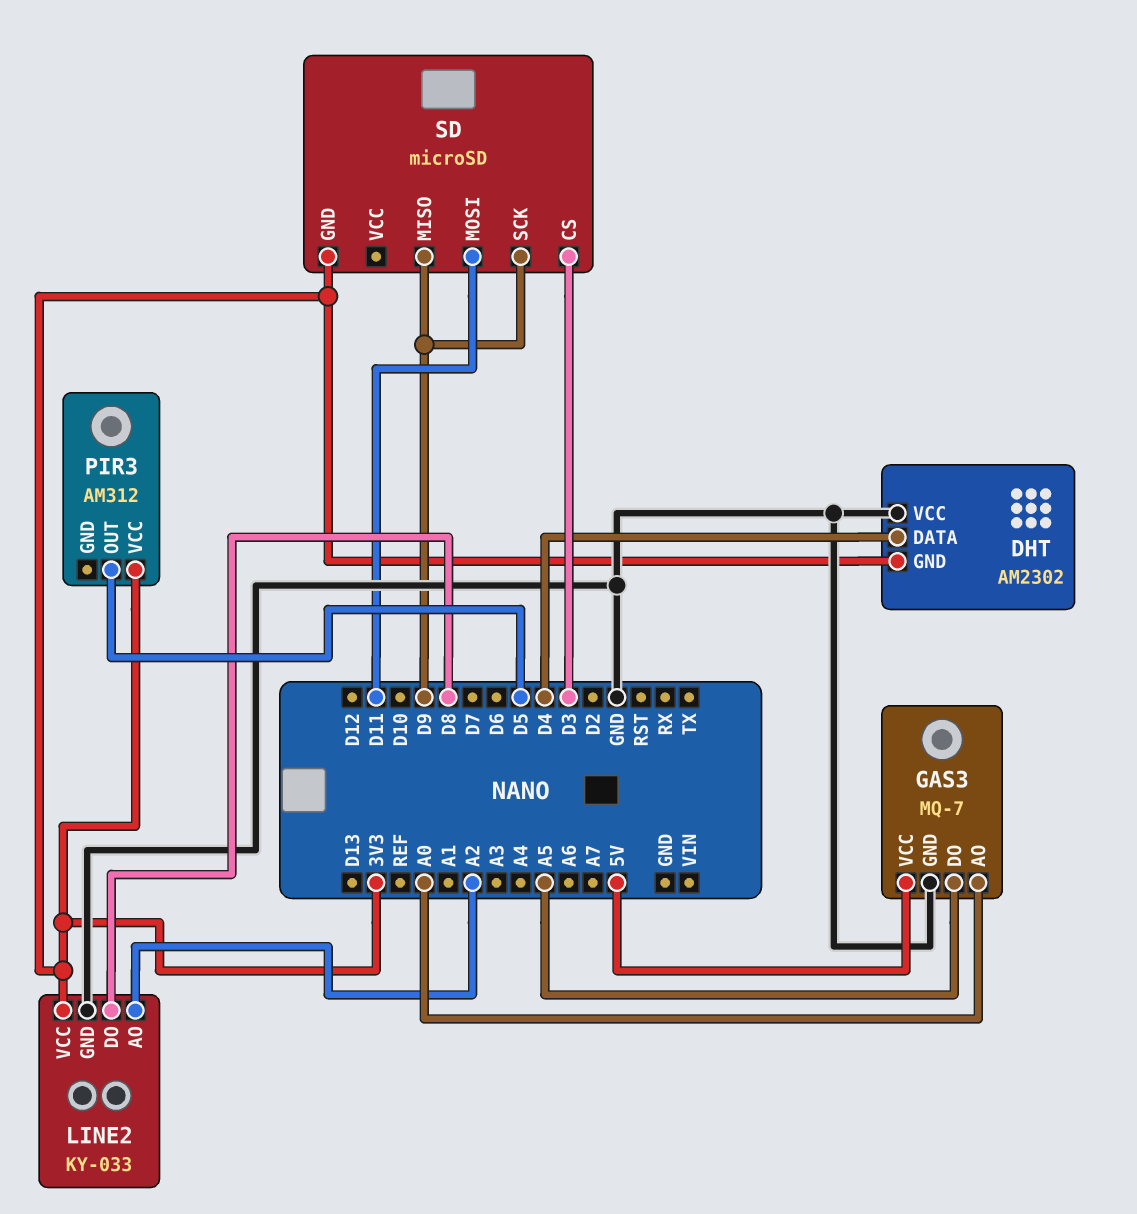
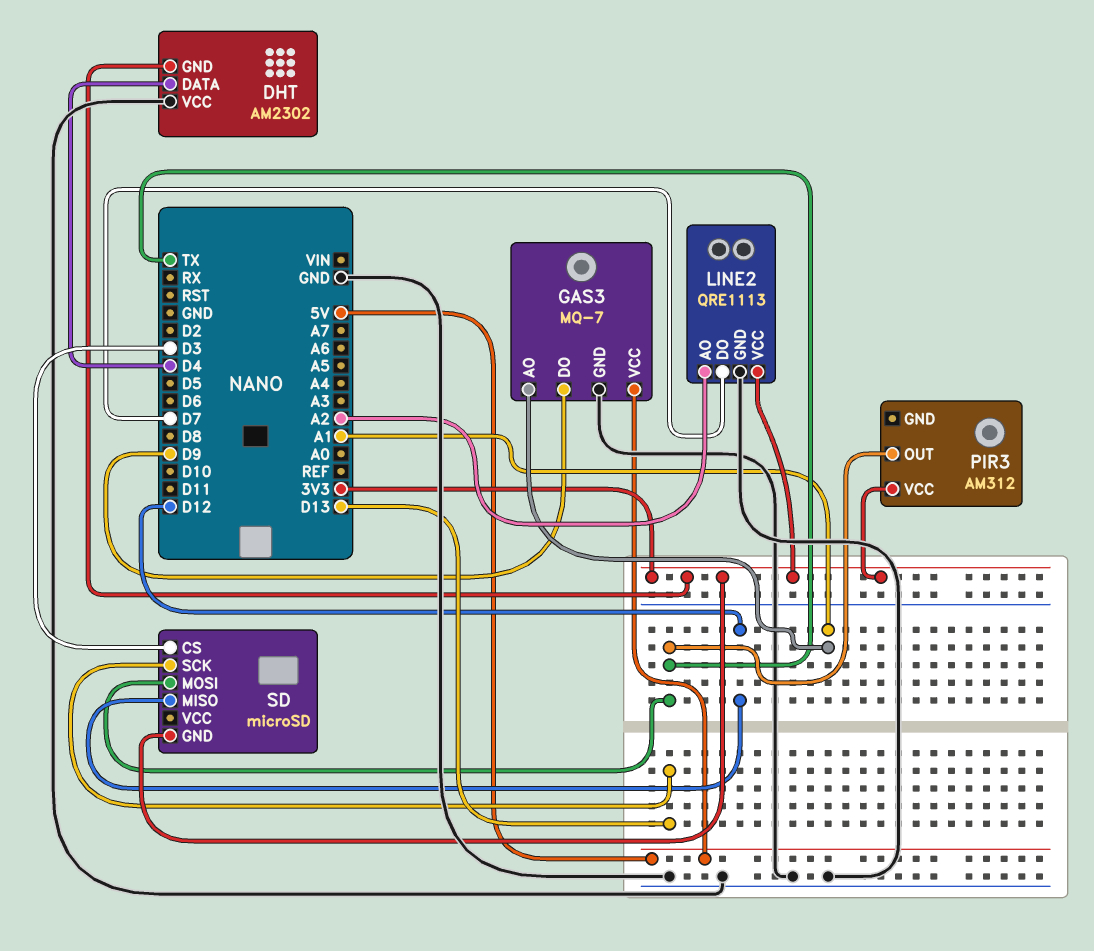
GAS3 pin AO: A0 -> A1
GAS3 pin DO: A5 -> D9
LINE2: KY-033 -> QRE1113
LINE2 pin DO: D8 -> D7
PIR3 pin OUT: D5 -> TX
SD pin MISO: D9 -> D12
SD pin MOSI: D11 -> TX
SD pin SCK: D9 -> D13

